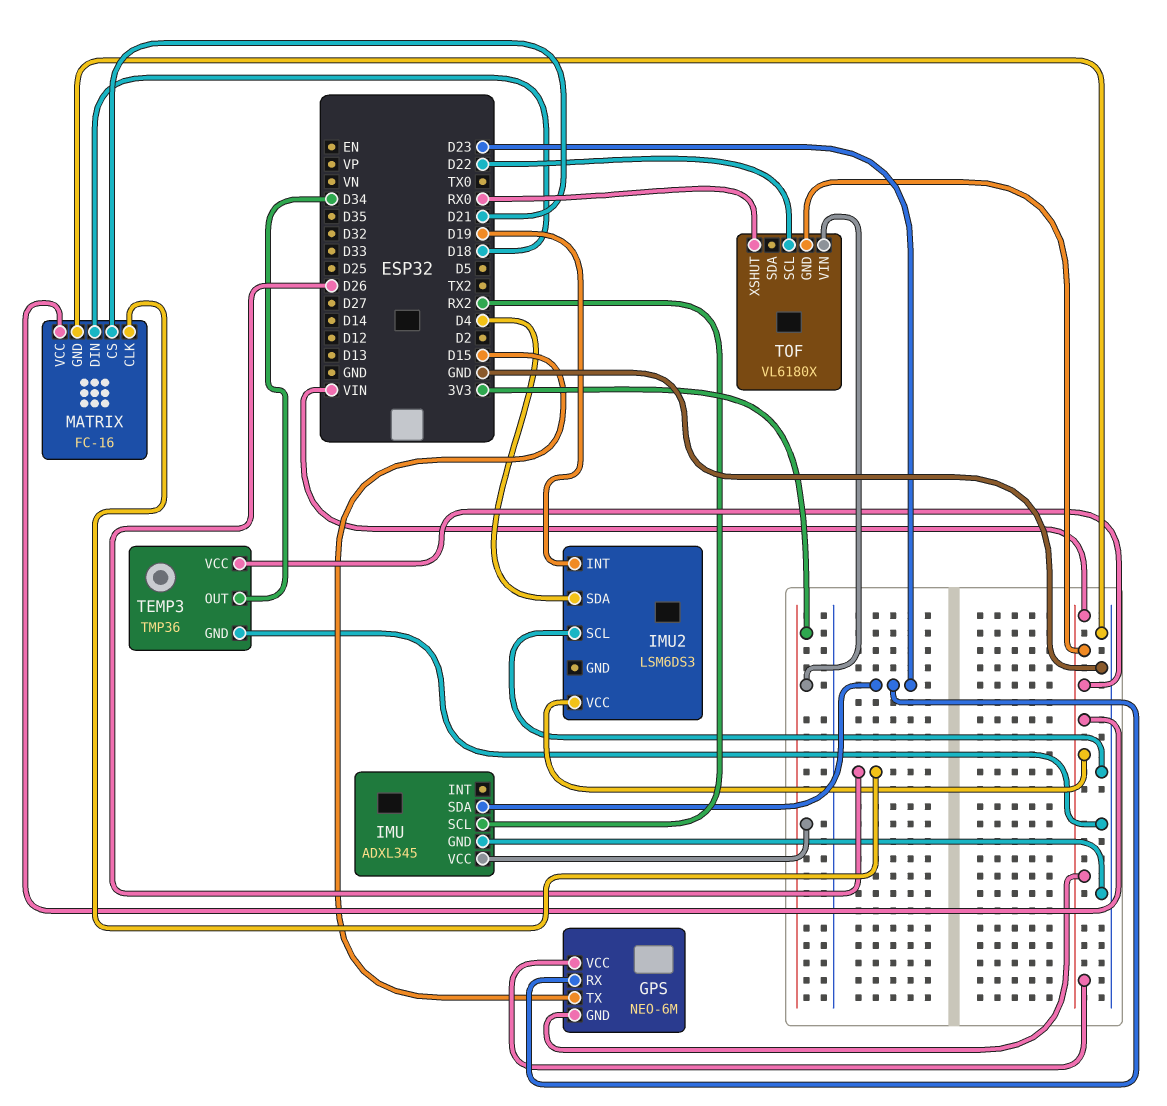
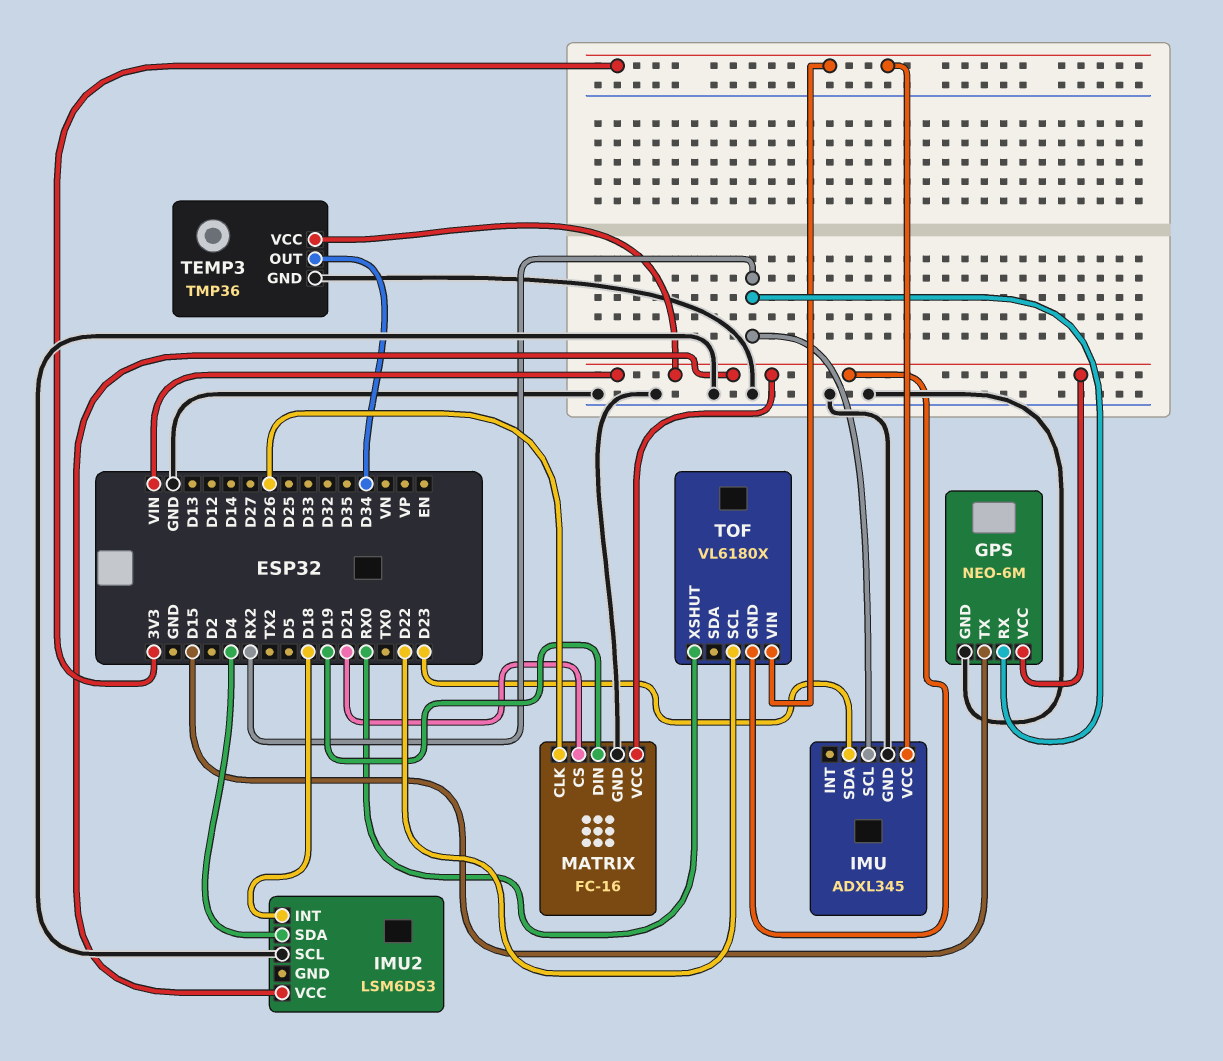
GPS pin GND: VIN -> GND
GPS pin RX: D23 -> RX2
IMU2 pin INT: D19 -> D18
MATRIX pin DIN: D18 -> D19

